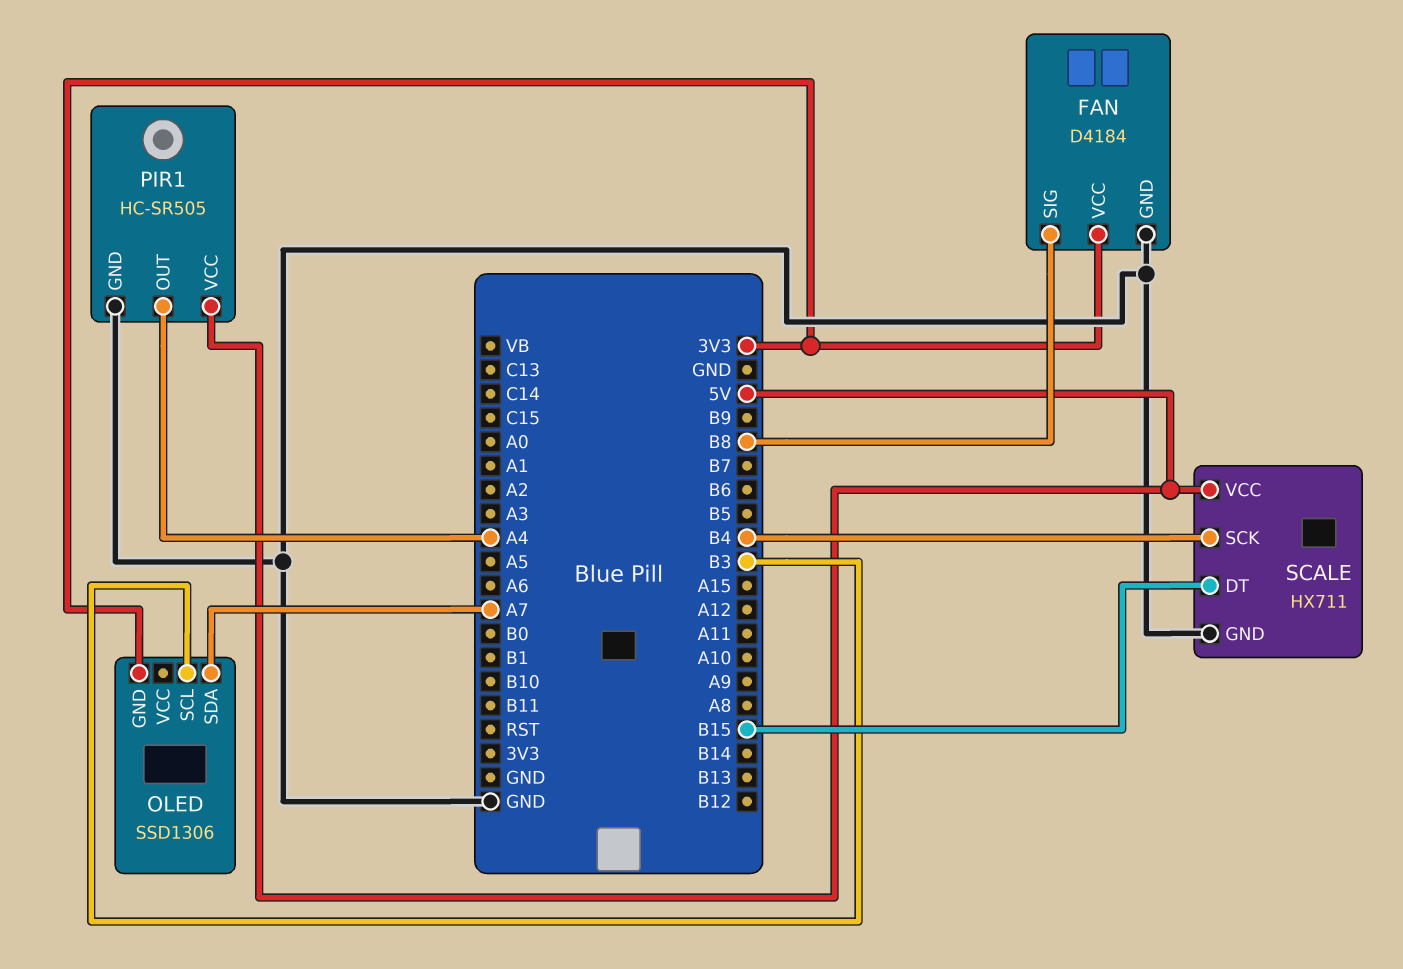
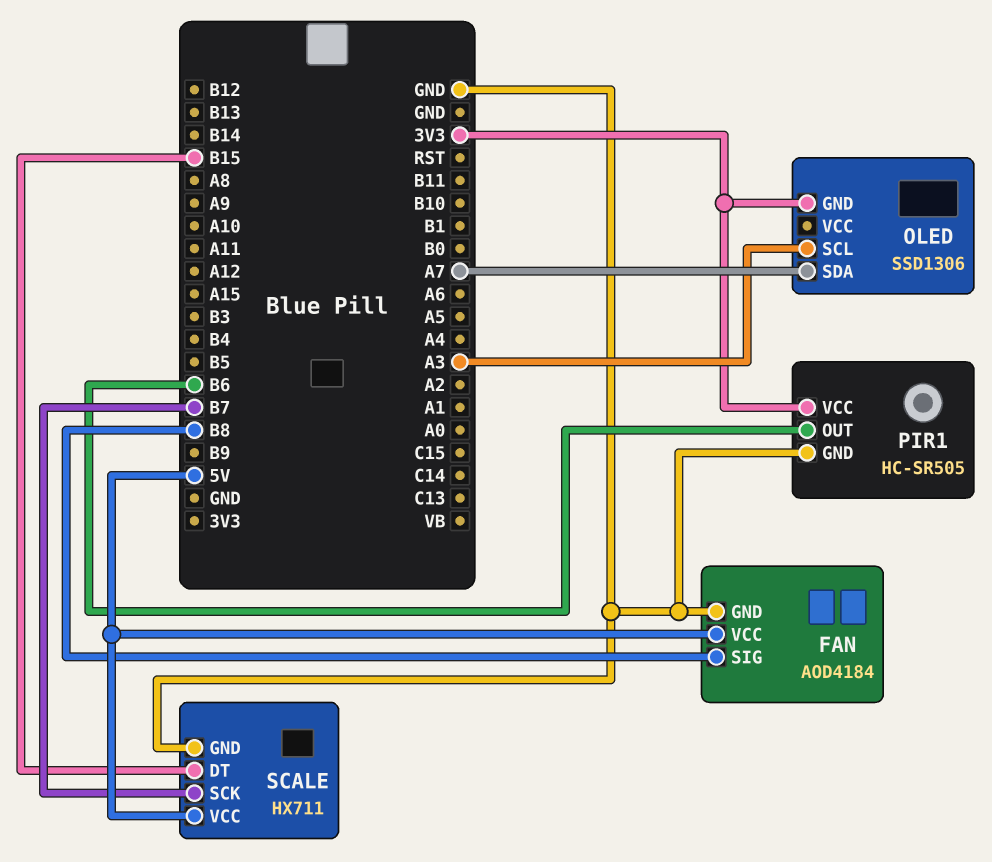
FAN: D4184 -> AOD4184
FAN pin VCC: 3V3 -> 5V
OLED pin SCL: B3 -> A3
PIR1 pin OUT: A4 -> B6
PIR1 pin VCC: 5V -> 3V3
SCALE pin SCK: B4 -> B7

